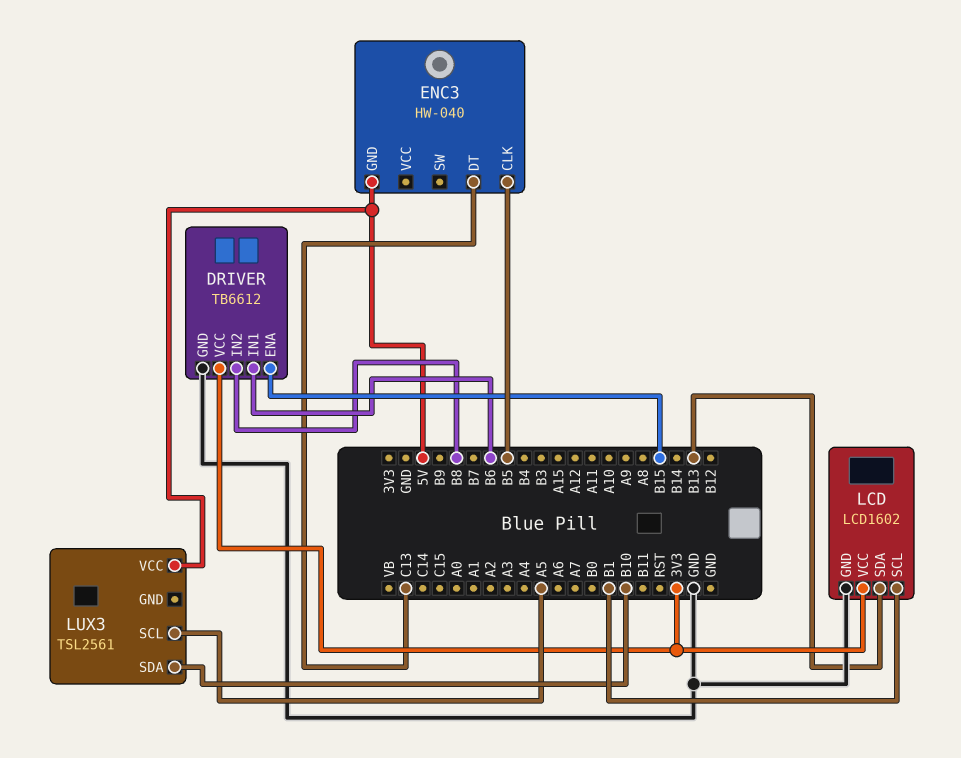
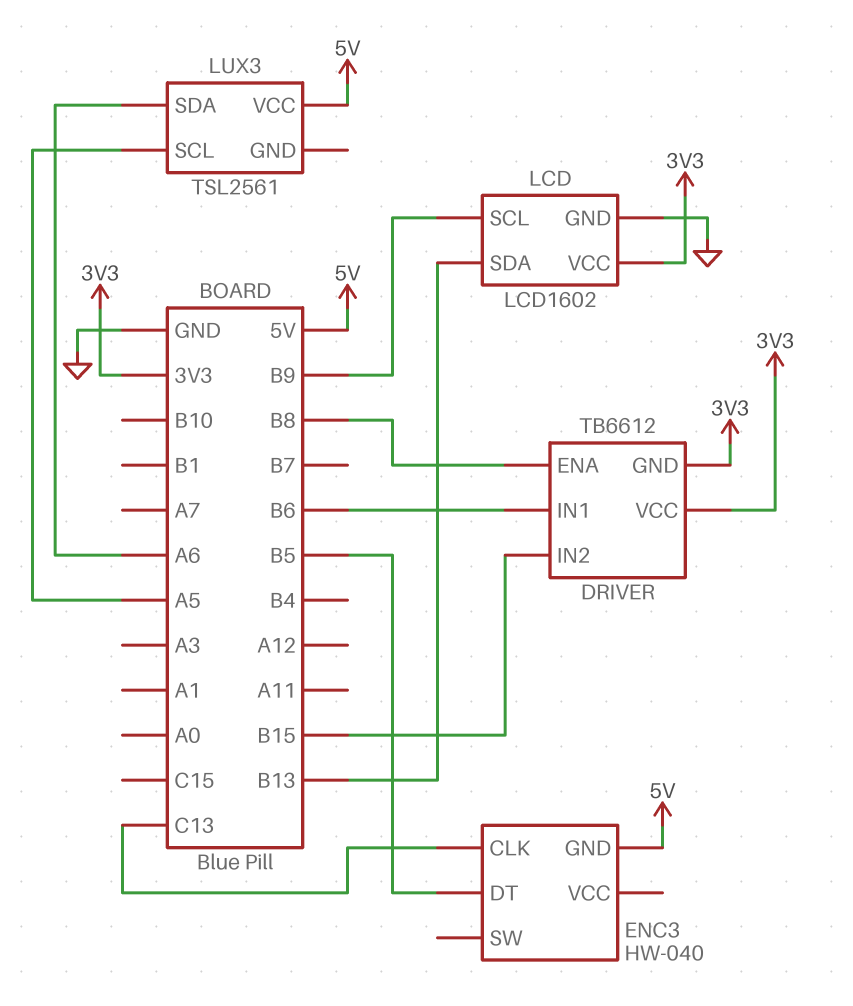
DRIVER pin ENA: B15 -> B8
DRIVER pin GND: GND -> 3V3
DRIVER pin IN2: B8 -> B15
ENC3 pin CLK: B5 -> C13
ENC3 pin DT: C13 -> B5
LCD pin SCL: B1 -> B9
LUX3 pin SDA: B10 -> A6

